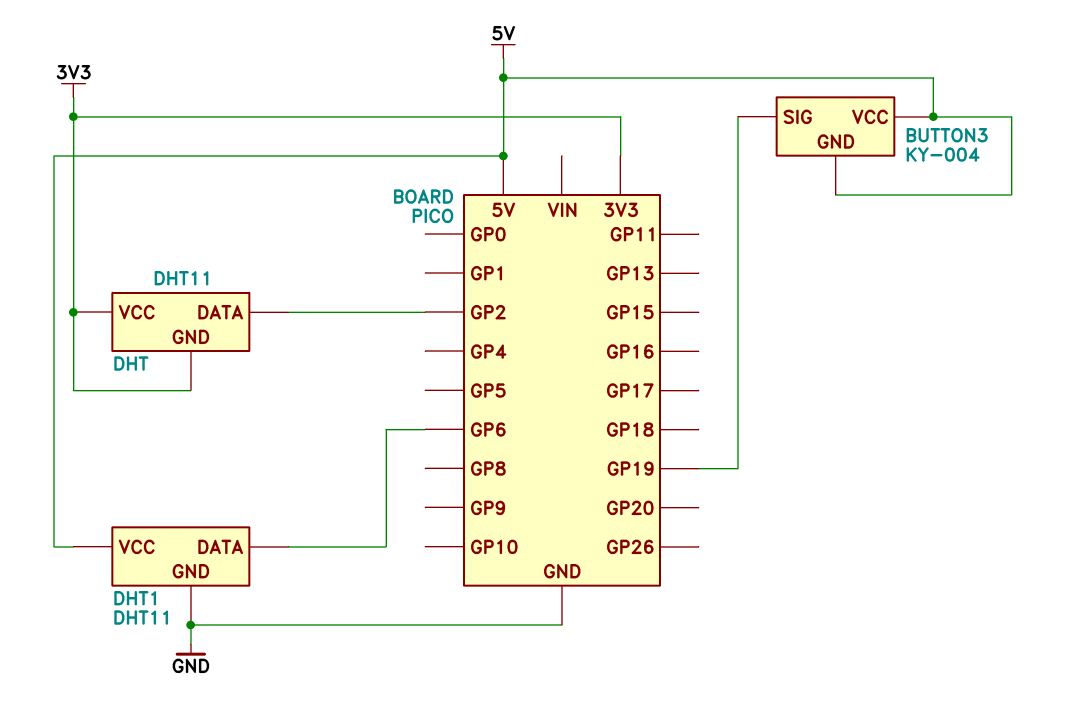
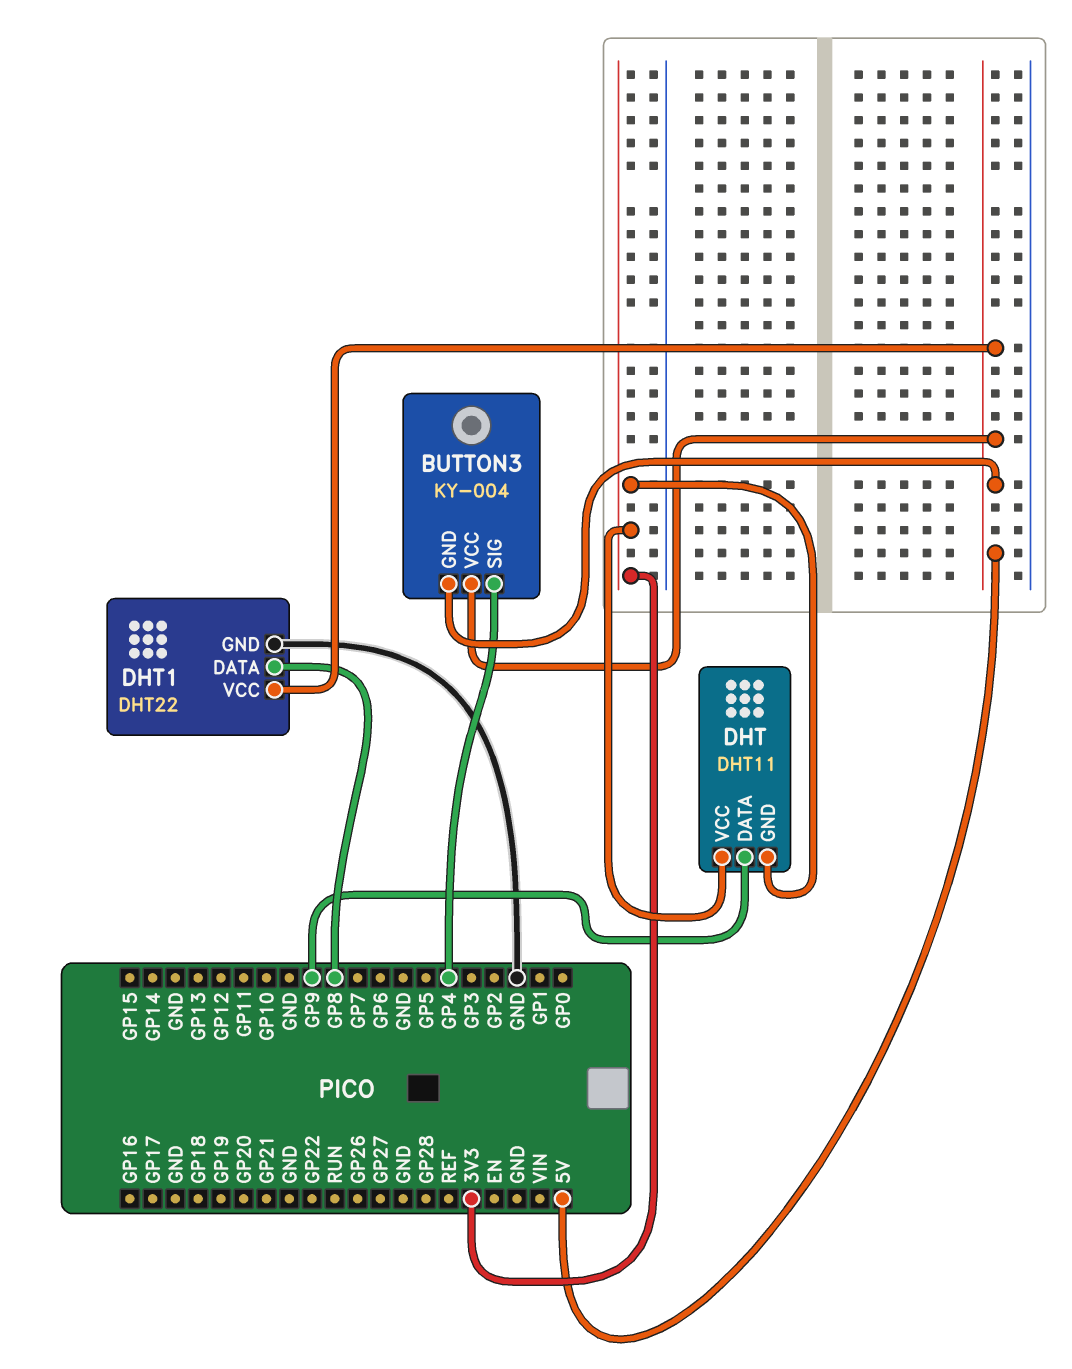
BUTTON3 pin SIG: GP19 -> GP4
DHT pin DATA: GP2 -> GP9
DHT1: DHT11 -> DHT22
DHT1 pin DATA: GP6 -> GP8

